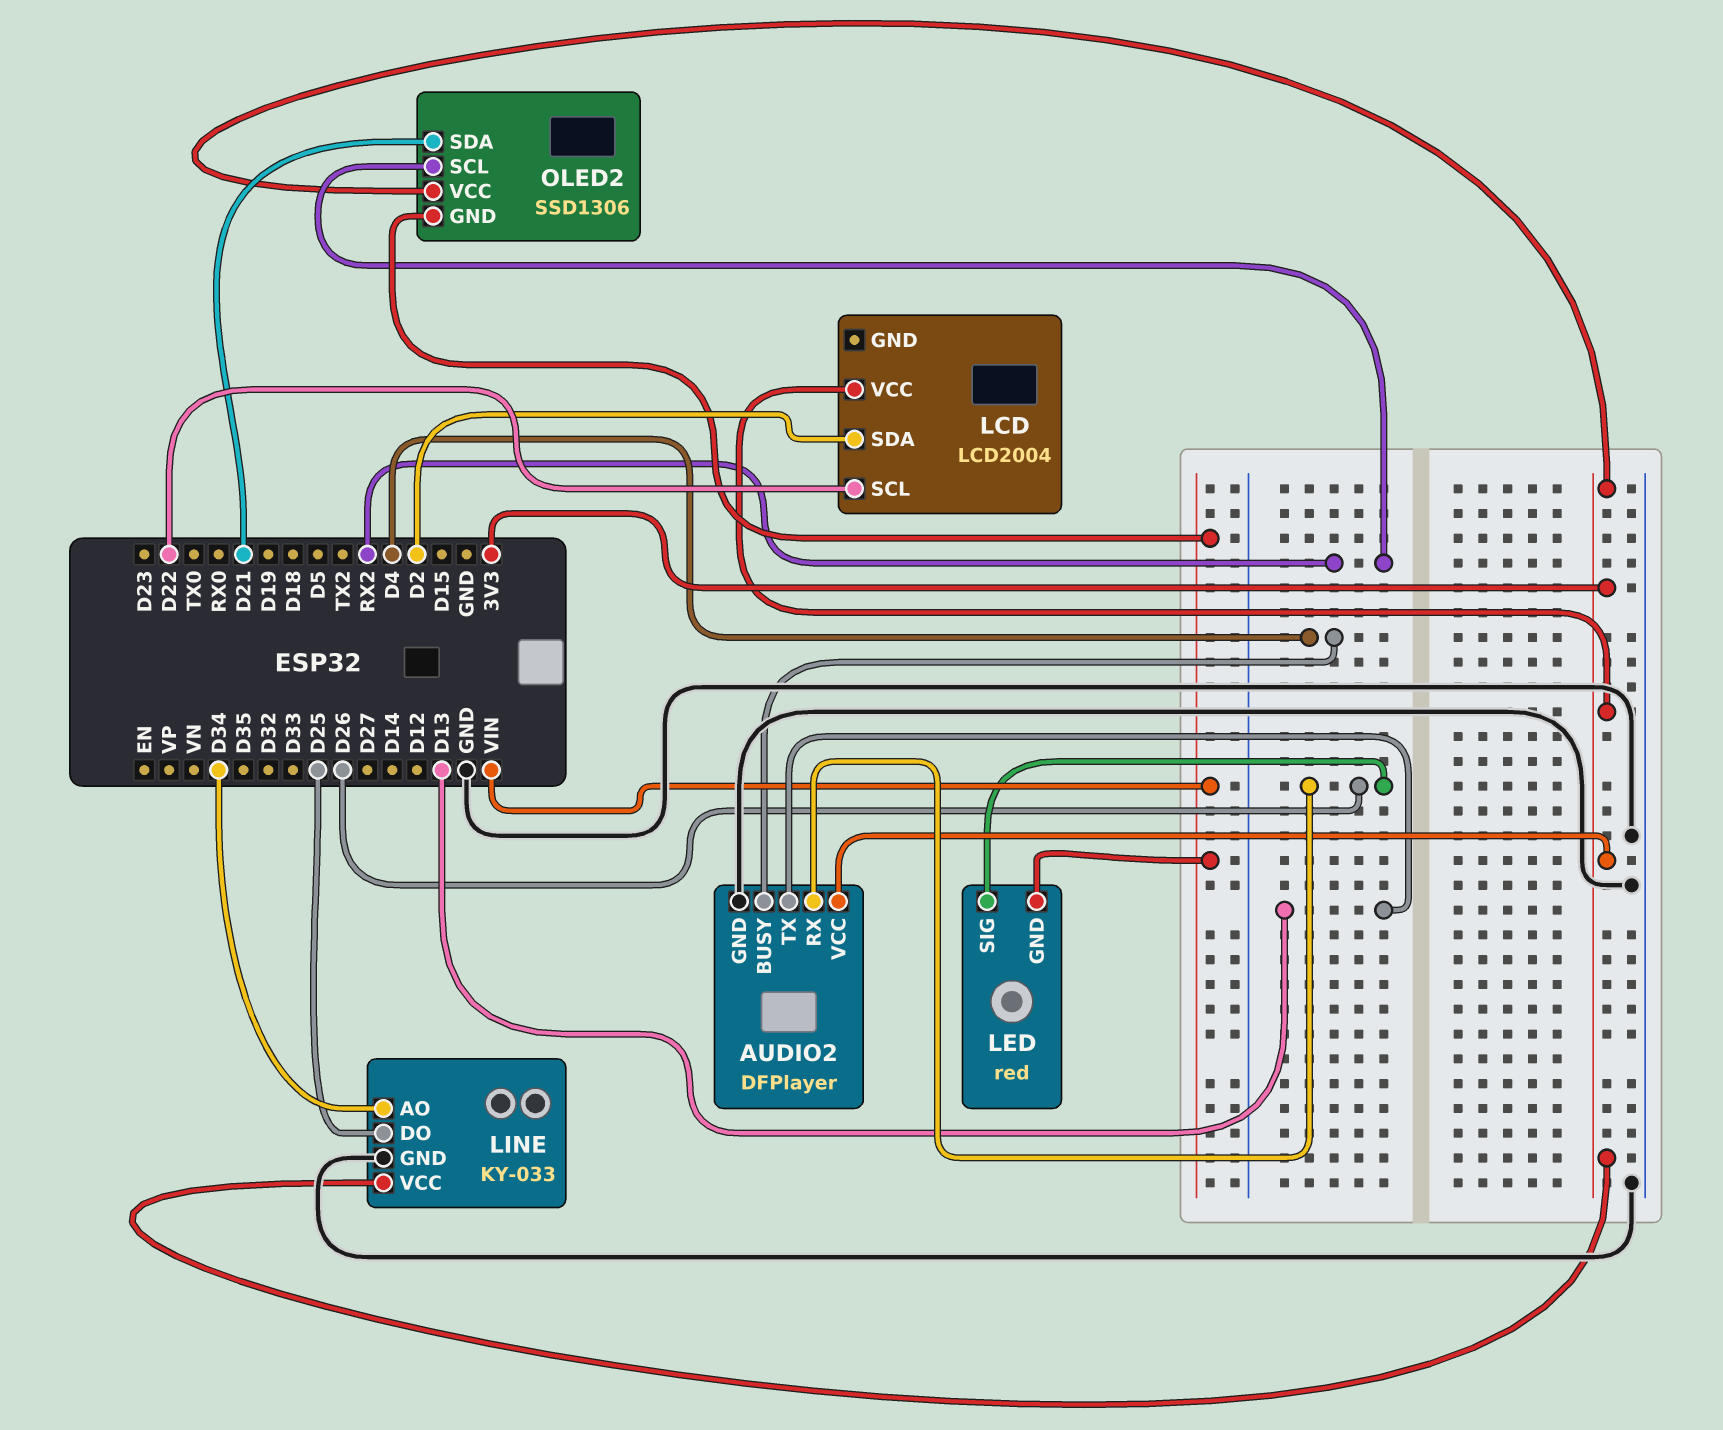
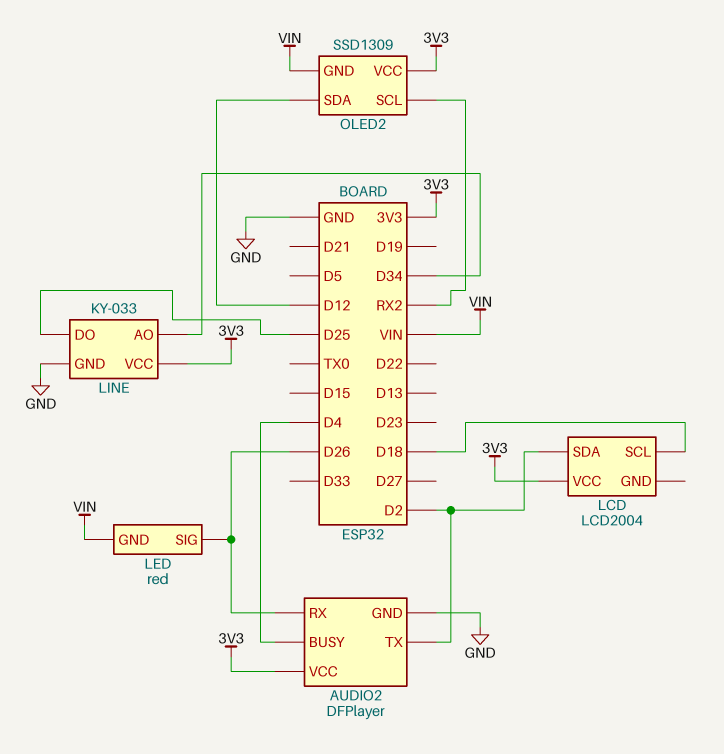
AUDIO2 pin TX: D13 -> D2
LCD pin SCL: D22 -> D18
OLED2: SSD1306 -> SSD1309
OLED2 pin SDA: D21 -> D12

